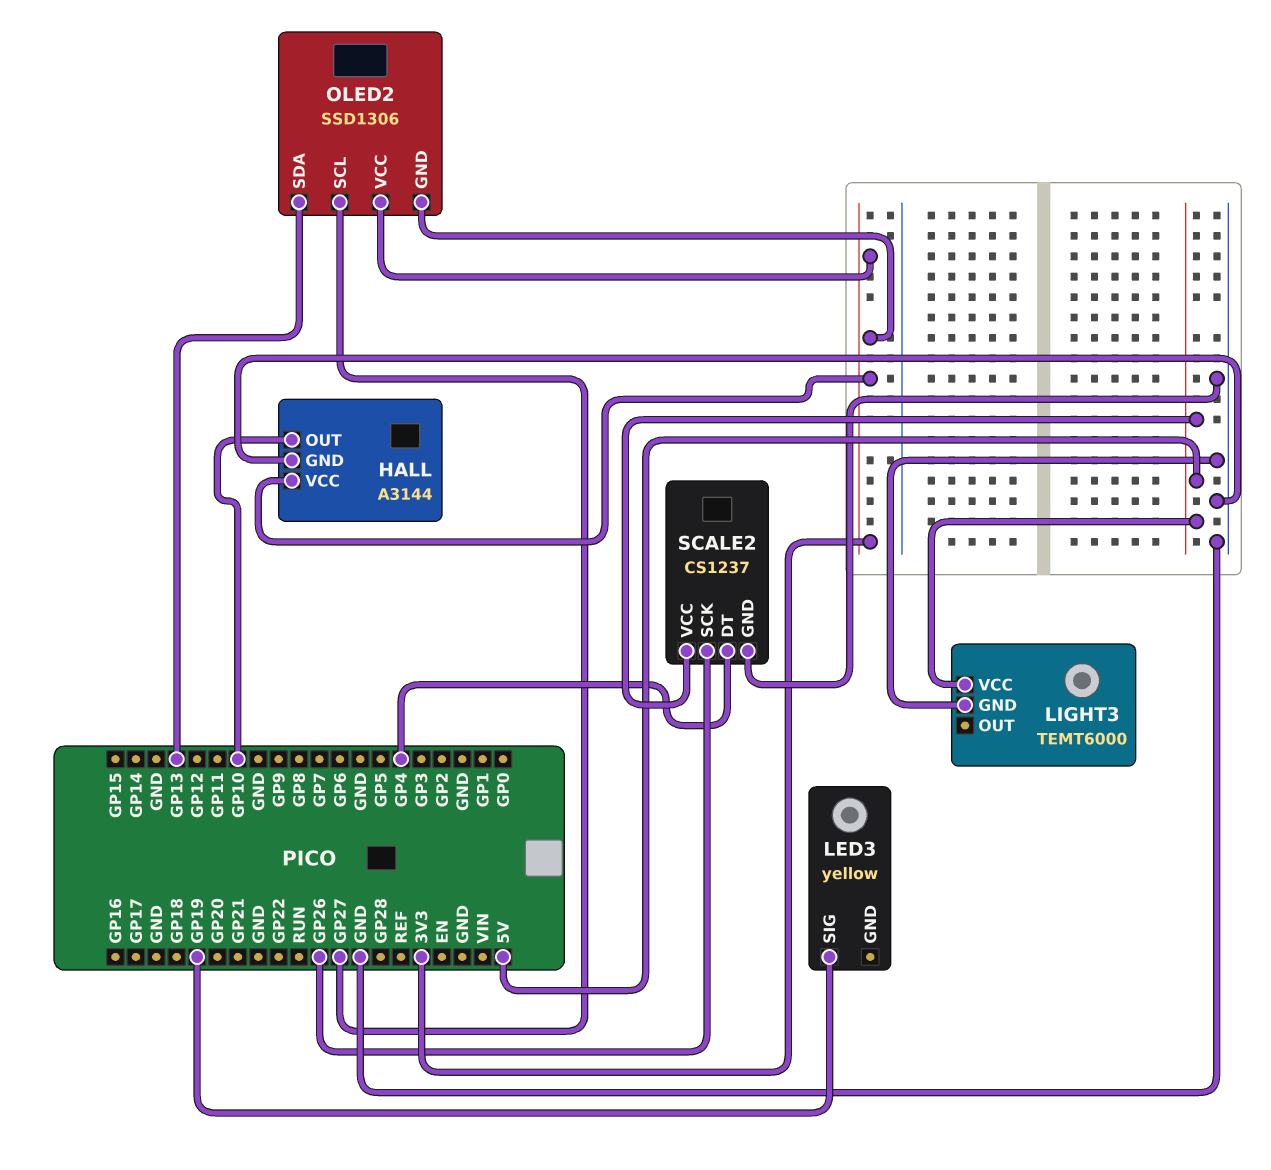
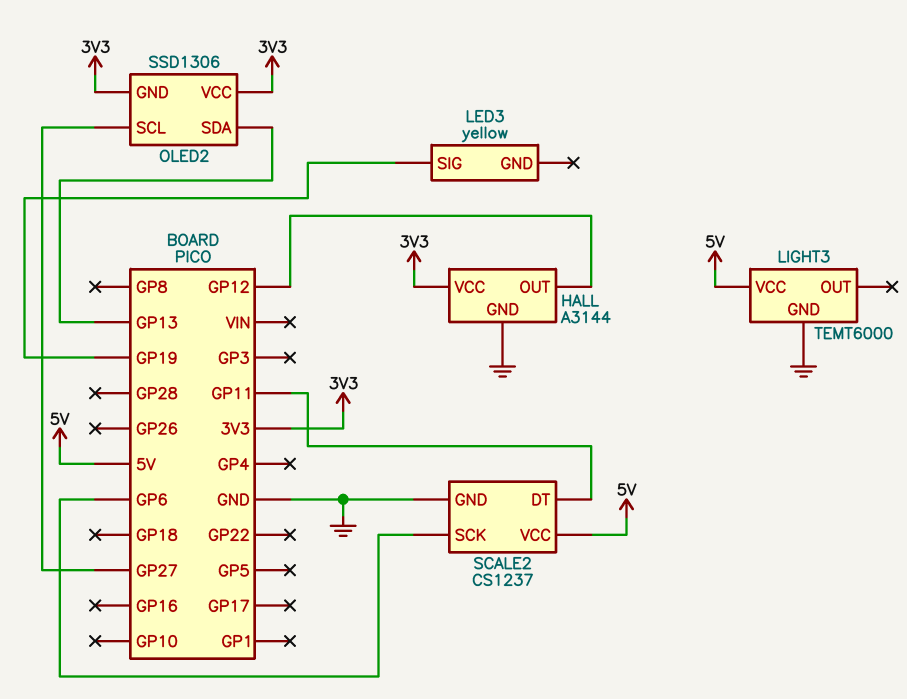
HALL pin OUT: GP10 -> GP12
SCALE2 pin DT: GP4 -> GP11
SCALE2 pin SCK: GP26 -> GP6

